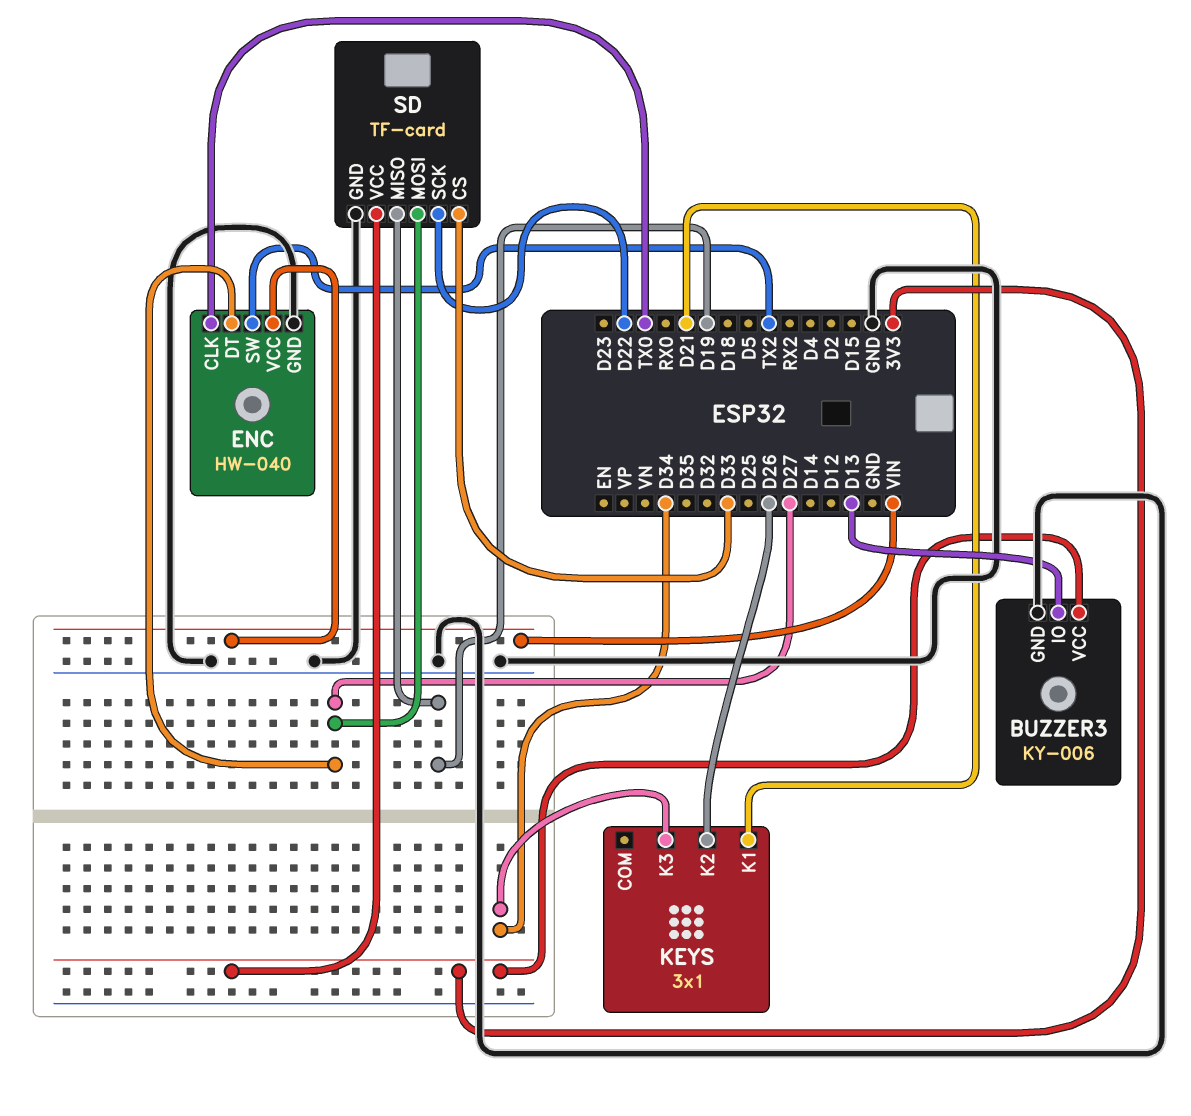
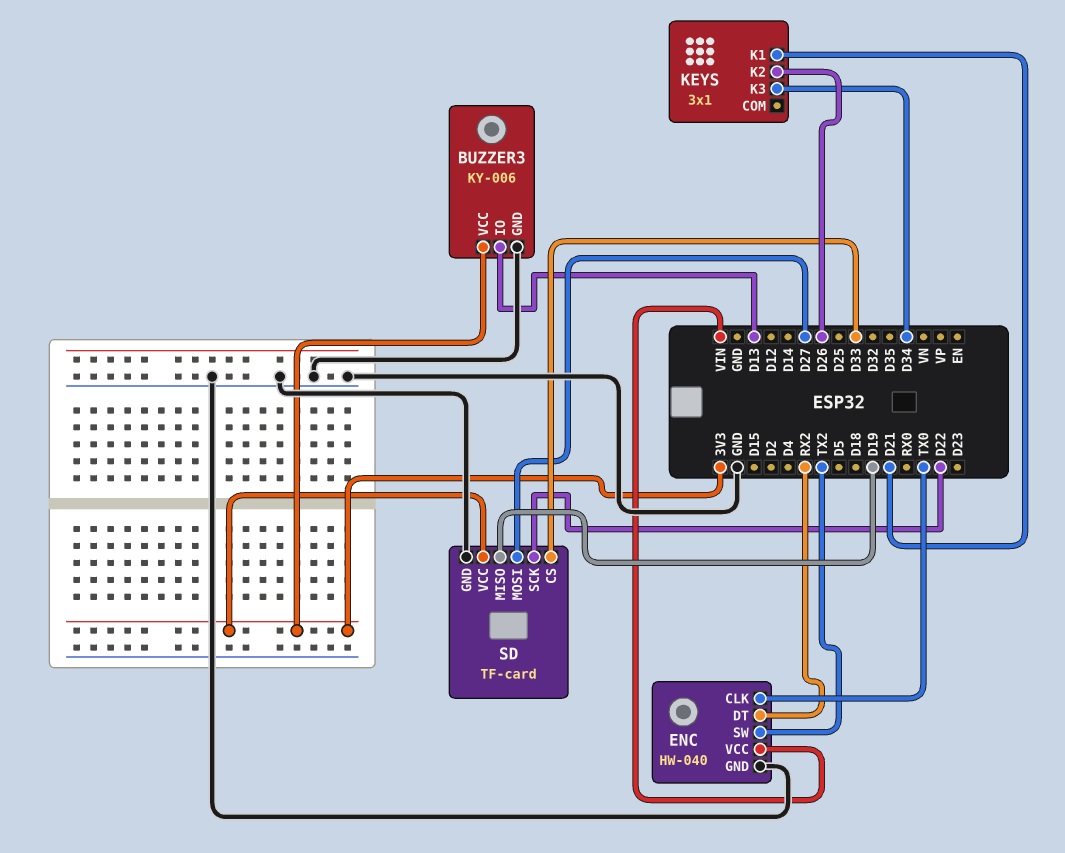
ENC pin DT: D27 -> RX2

